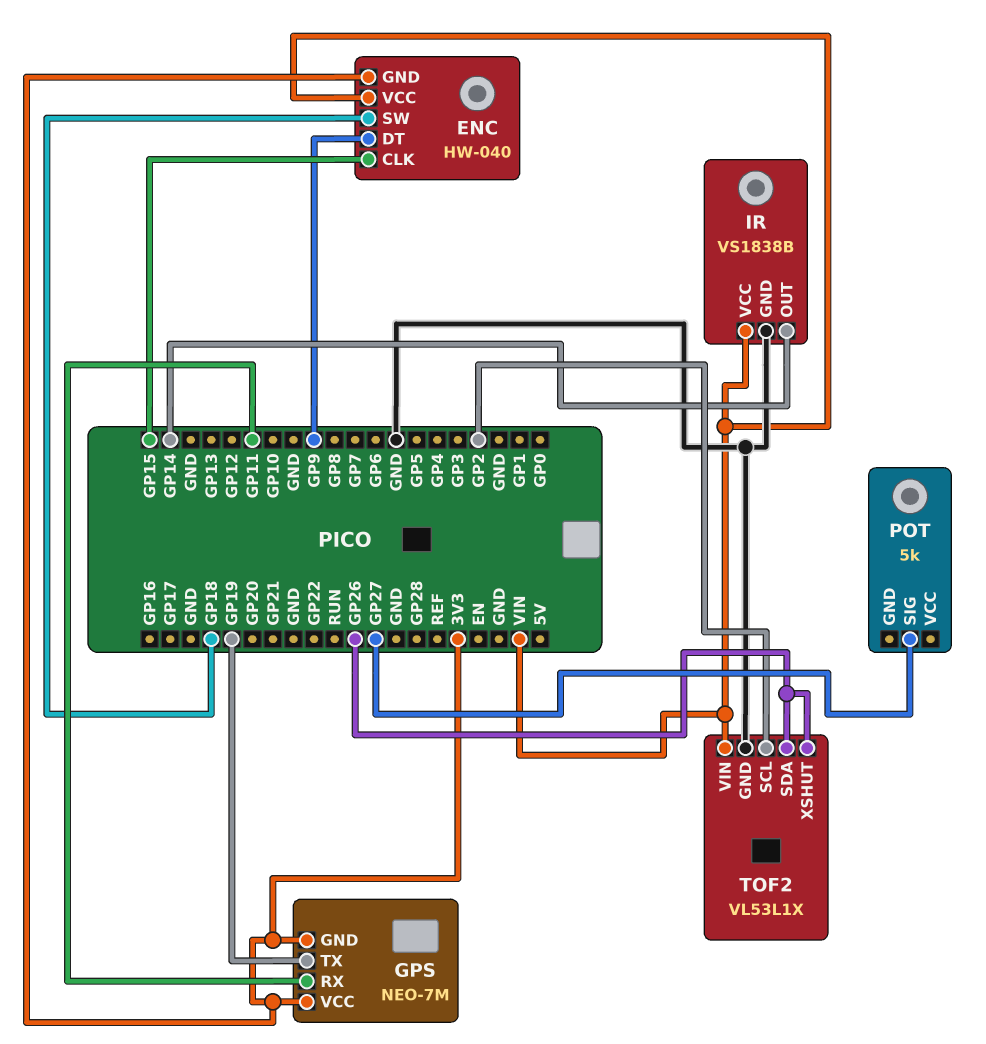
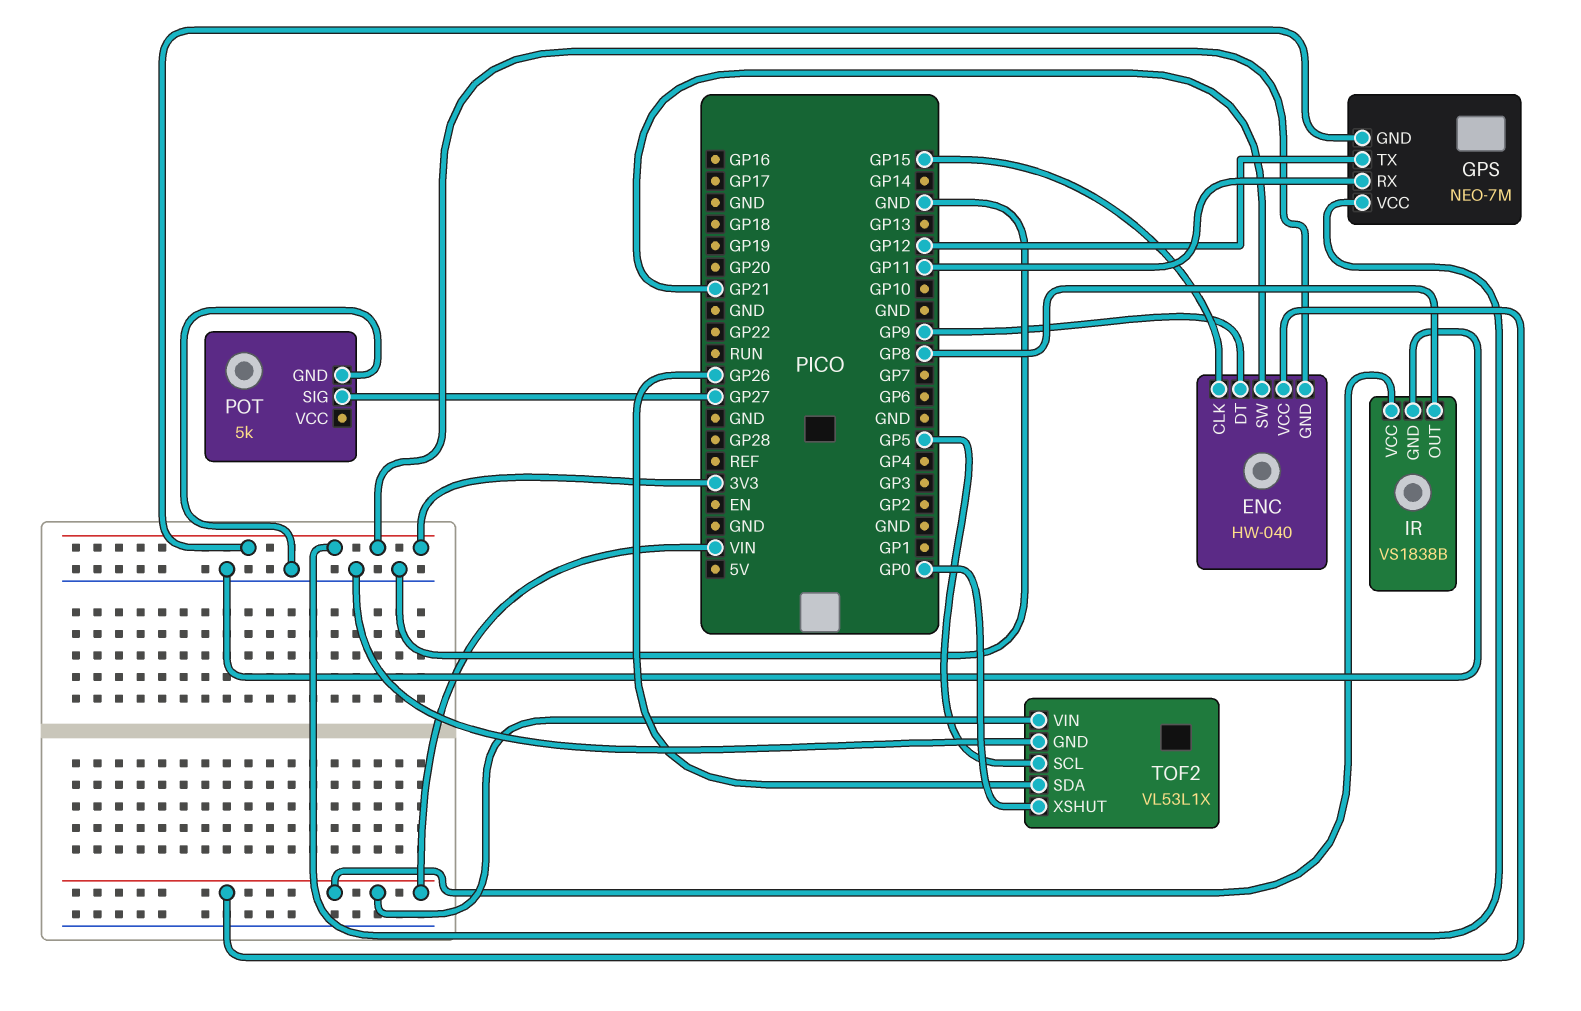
ENC pin SW: GP18 -> GP21
GPS pin TX: GP19 -> GP12
IR pin OUT: GP14 -> GP8
POT pin GND: none -> GND
TOF2 pin SCL: GP2 -> GP5
TOF2 pin XSHUT: GP26 -> GP0

